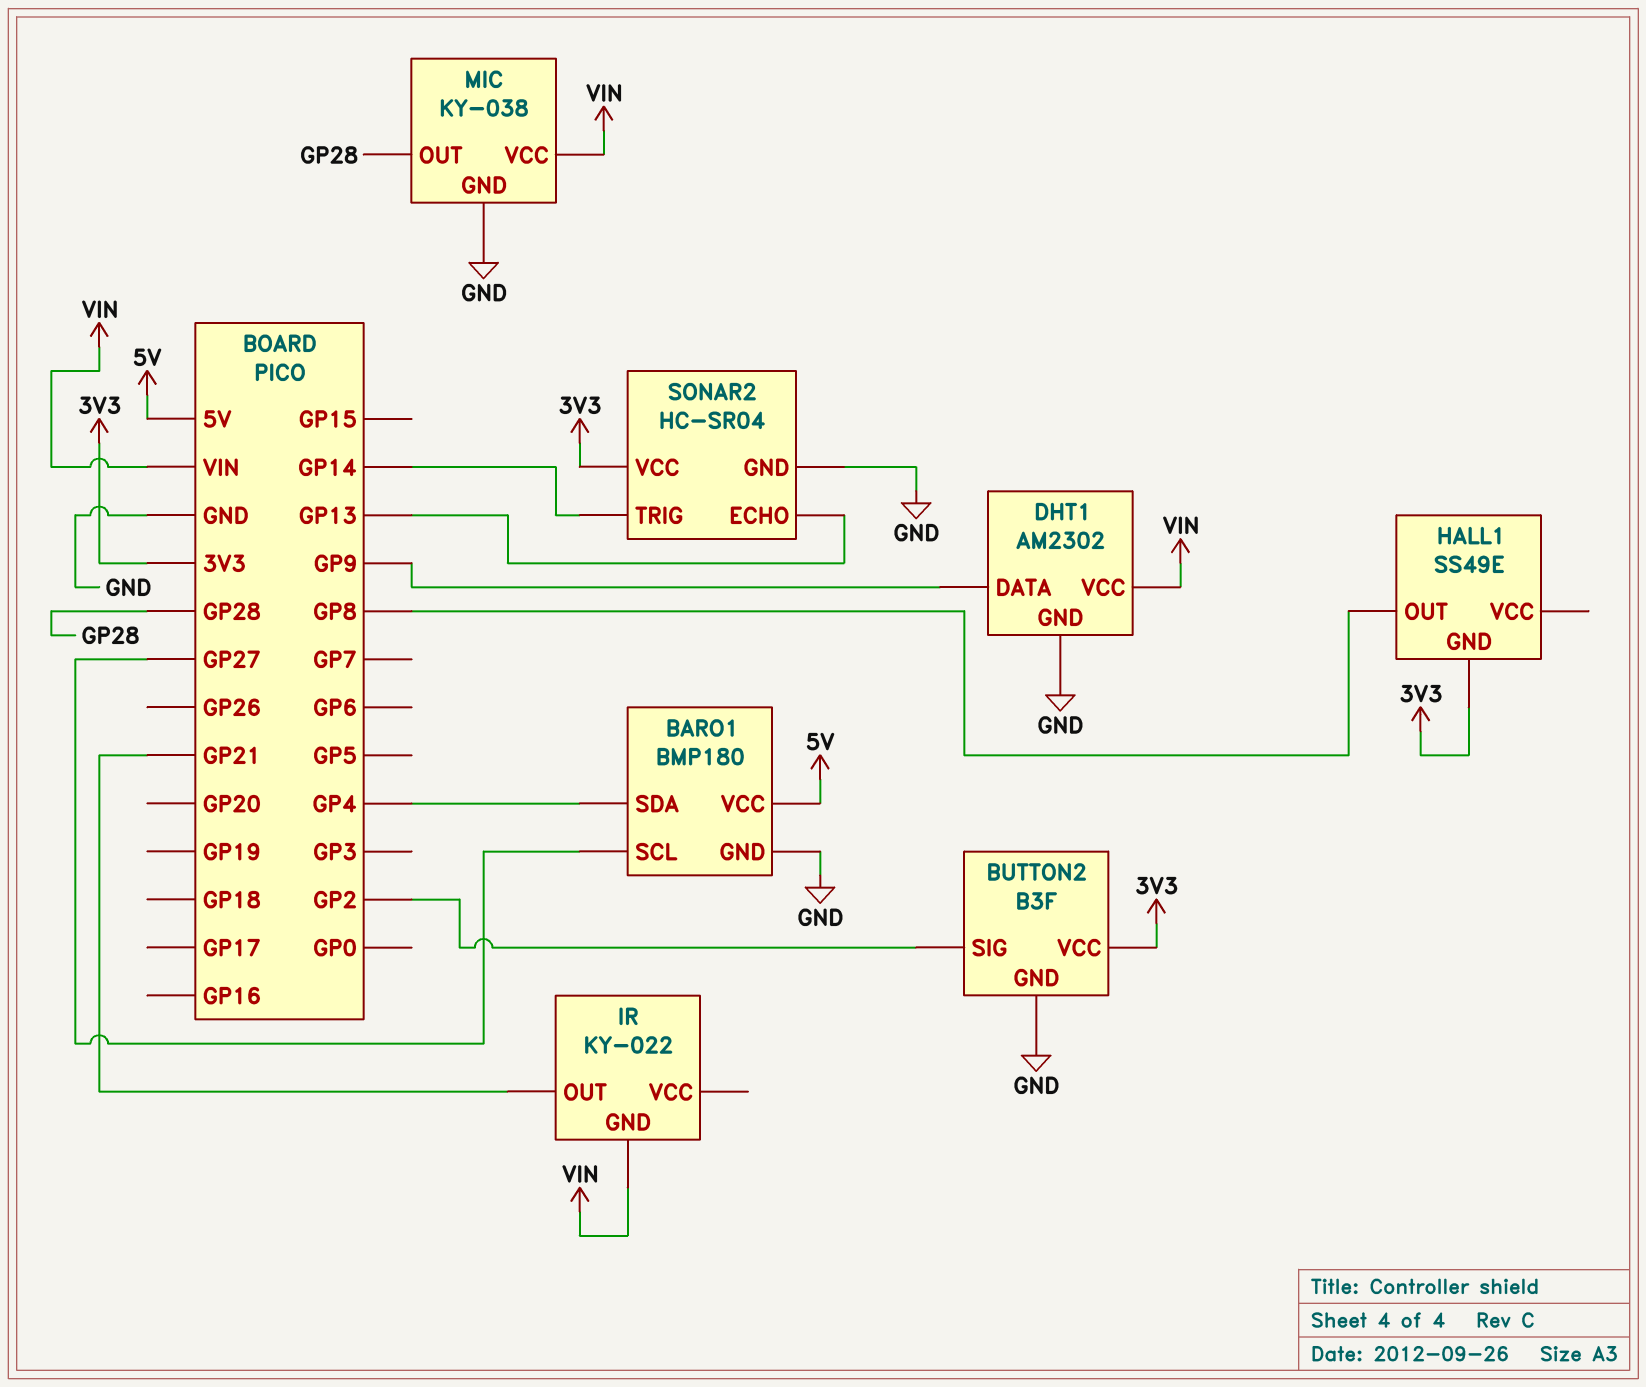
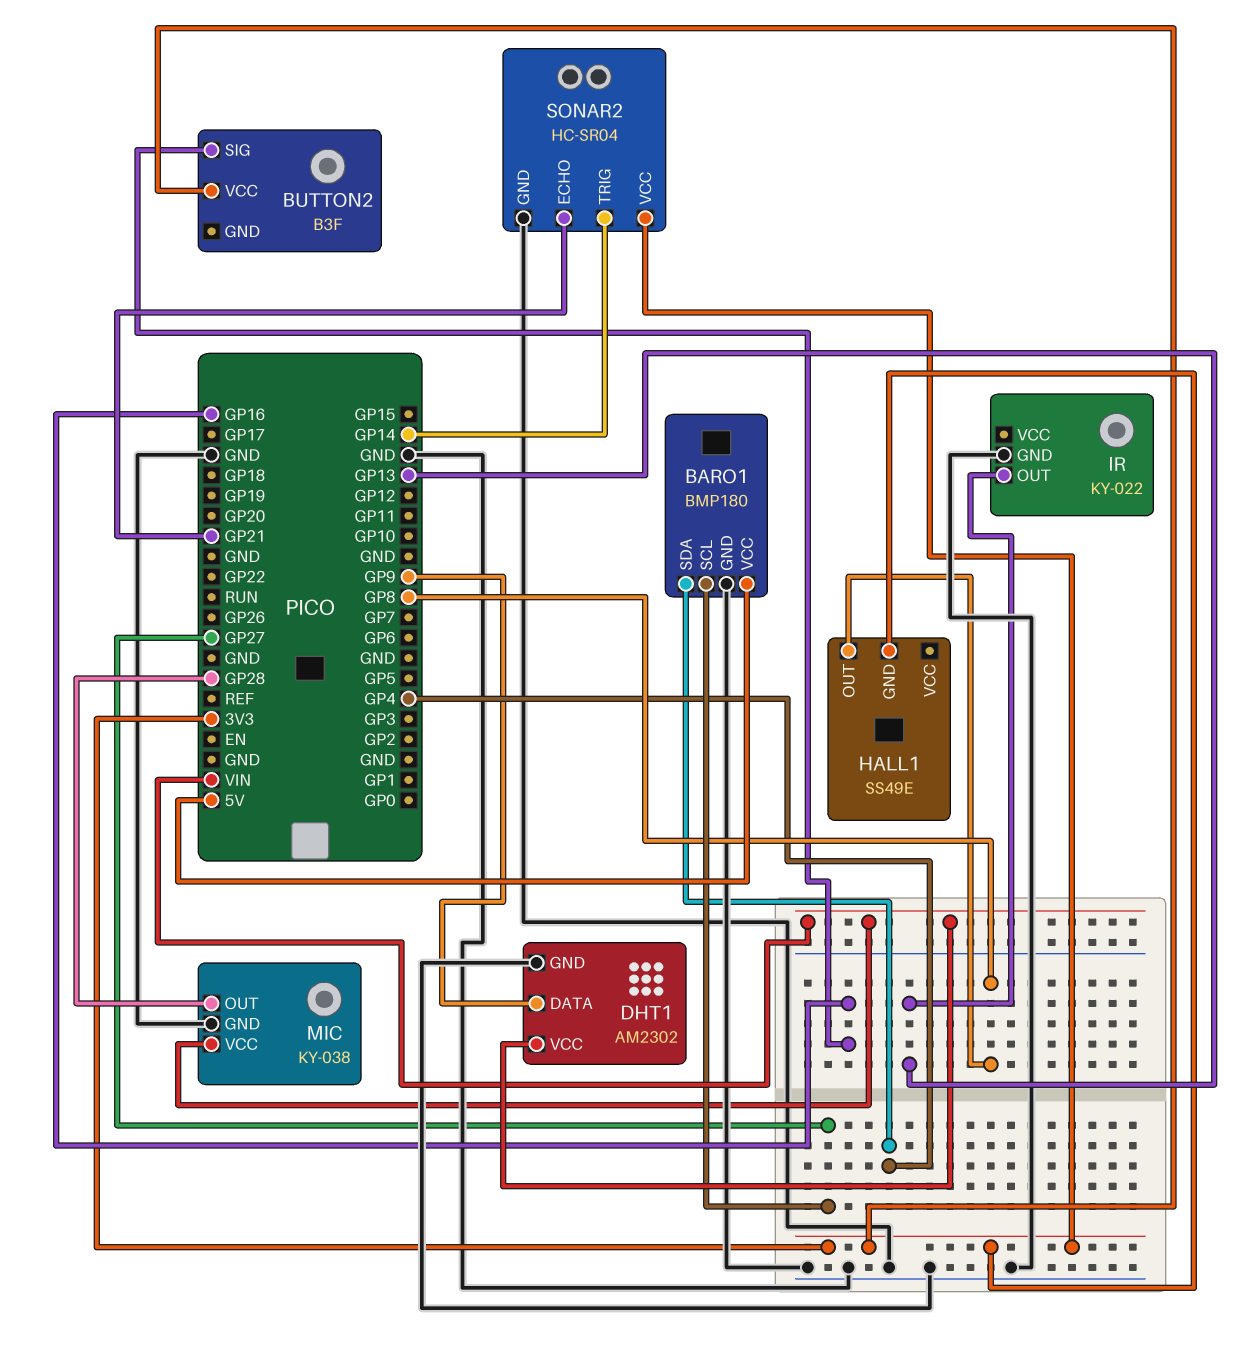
BUTTON2 pin GND: GND -> none
BUTTON2 pin SIG: GP2 -> GP16
IR pin GND: VIN -> GND
IR pin OUT: GP21 -> GP13
SONAR2 pin ECHO: GP13 -> GP21

